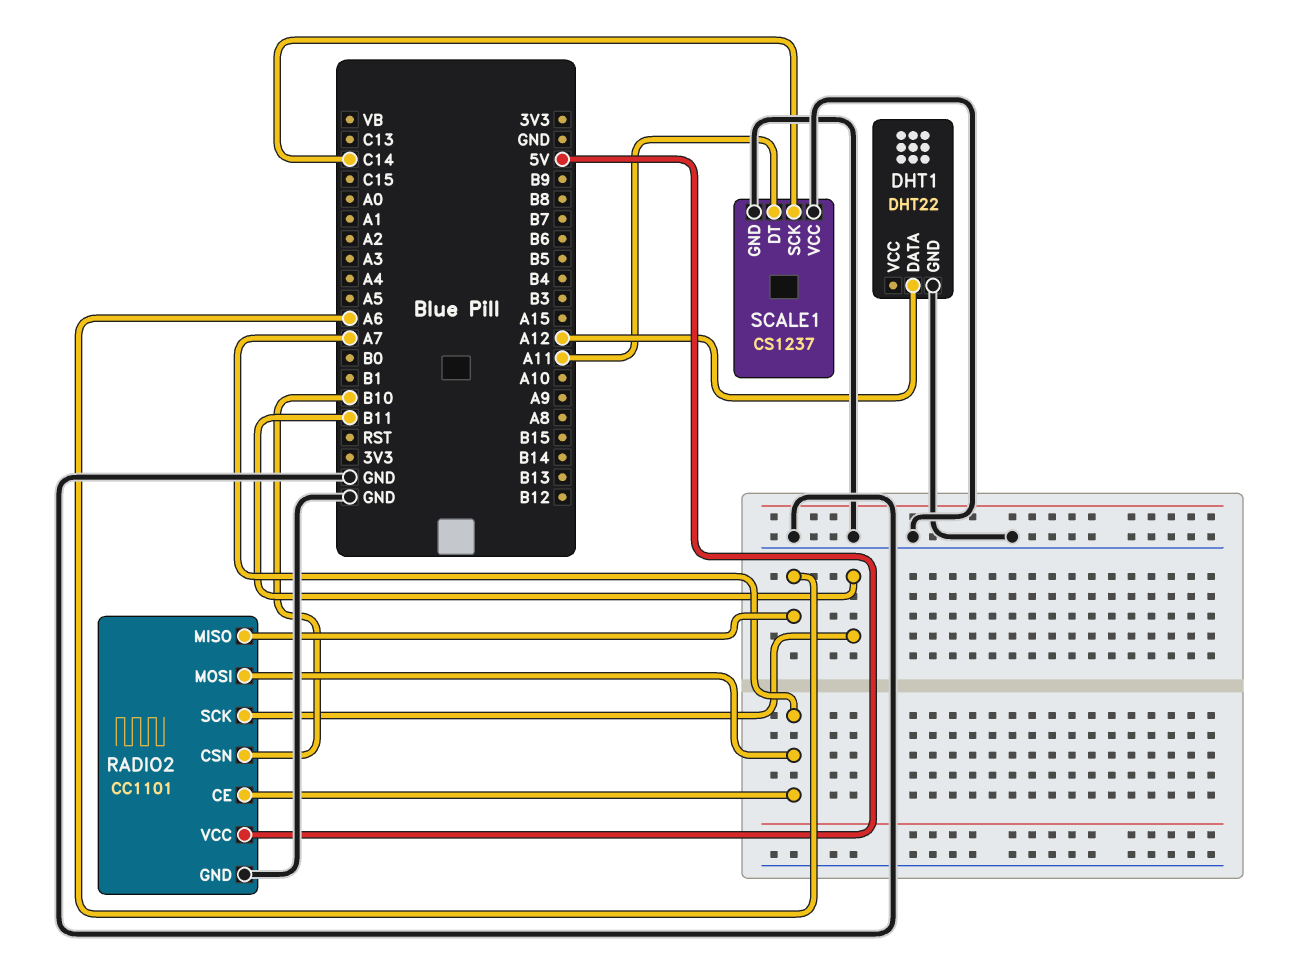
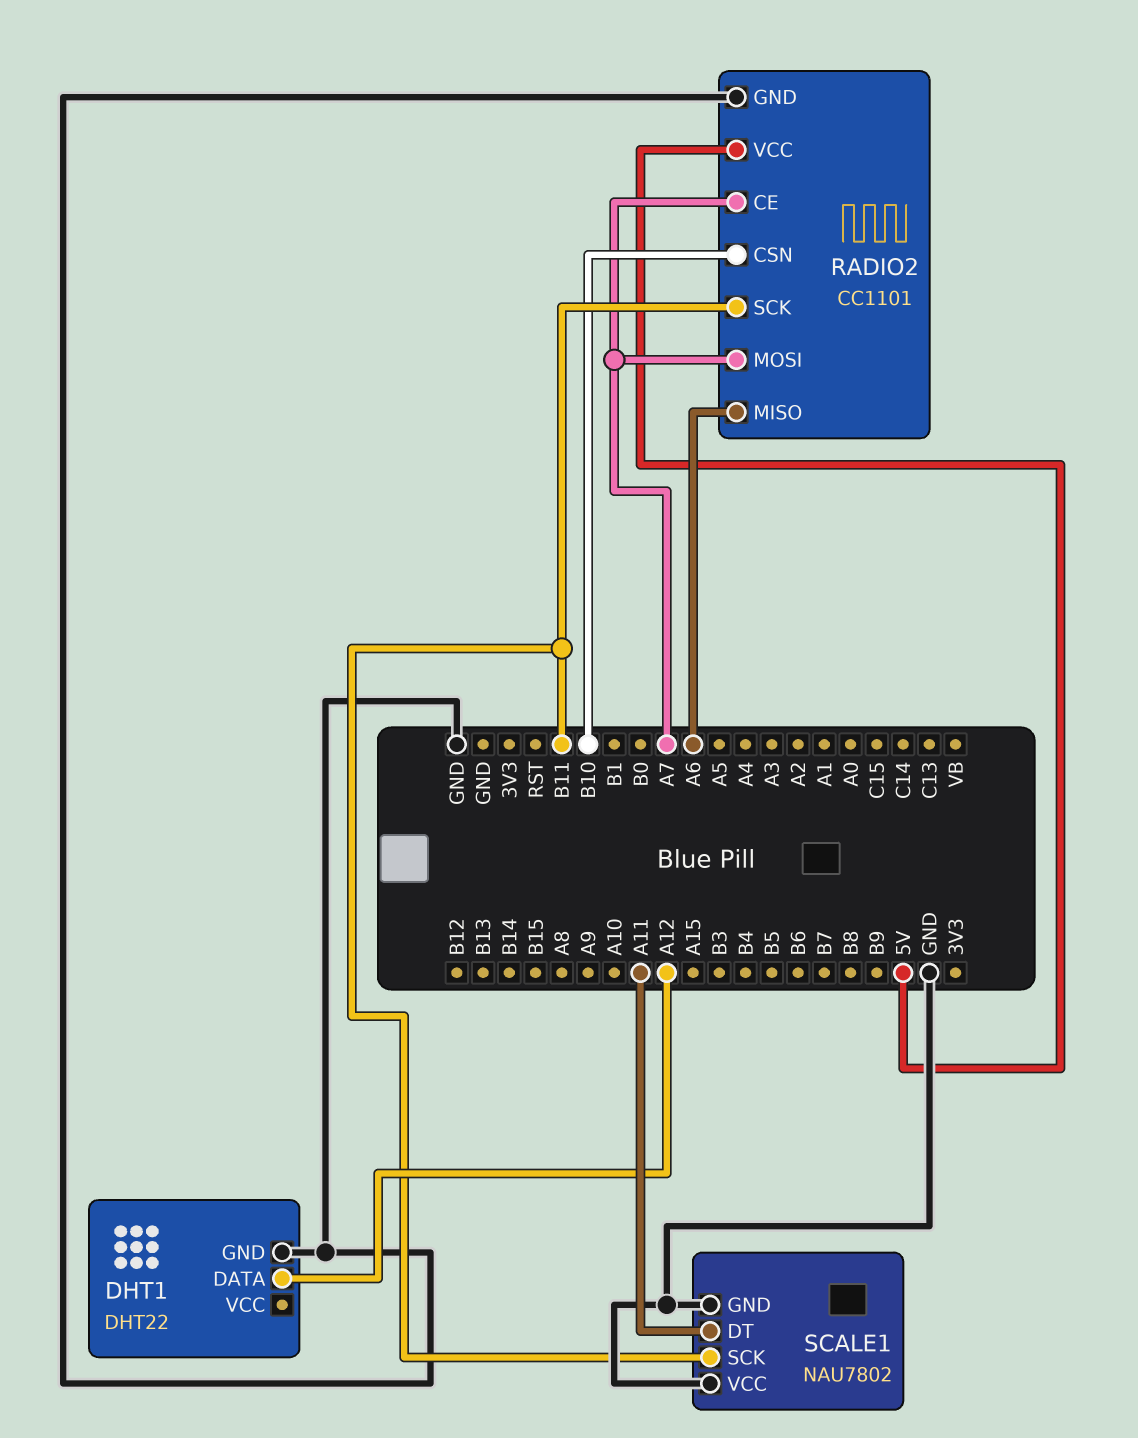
SCALE1: CS1237 -> NAU7802
SCALE1 pin SCK: C14 -> B11

